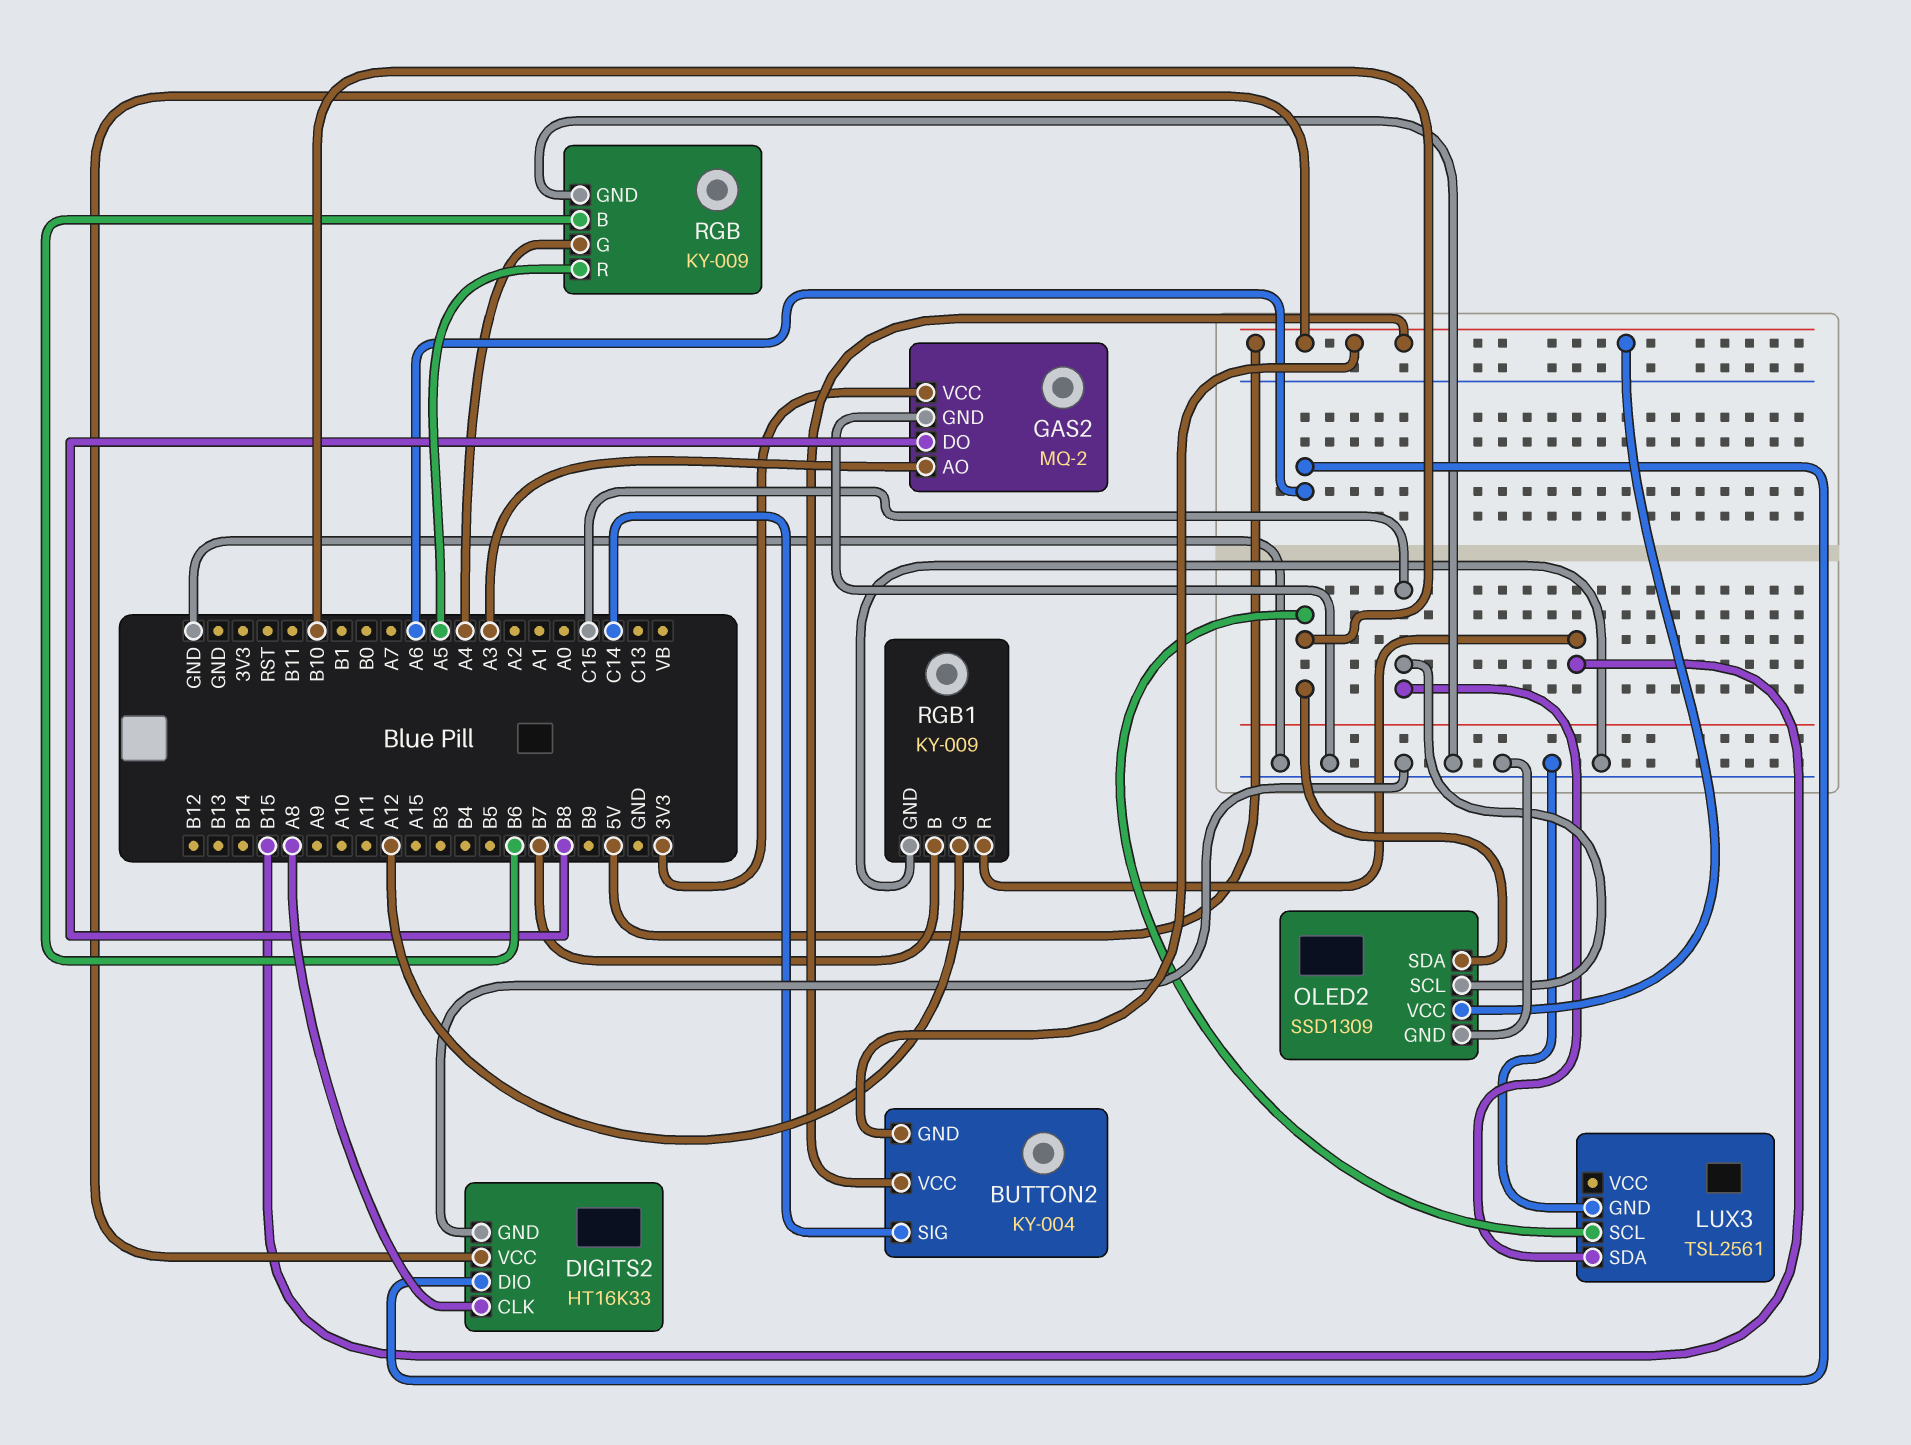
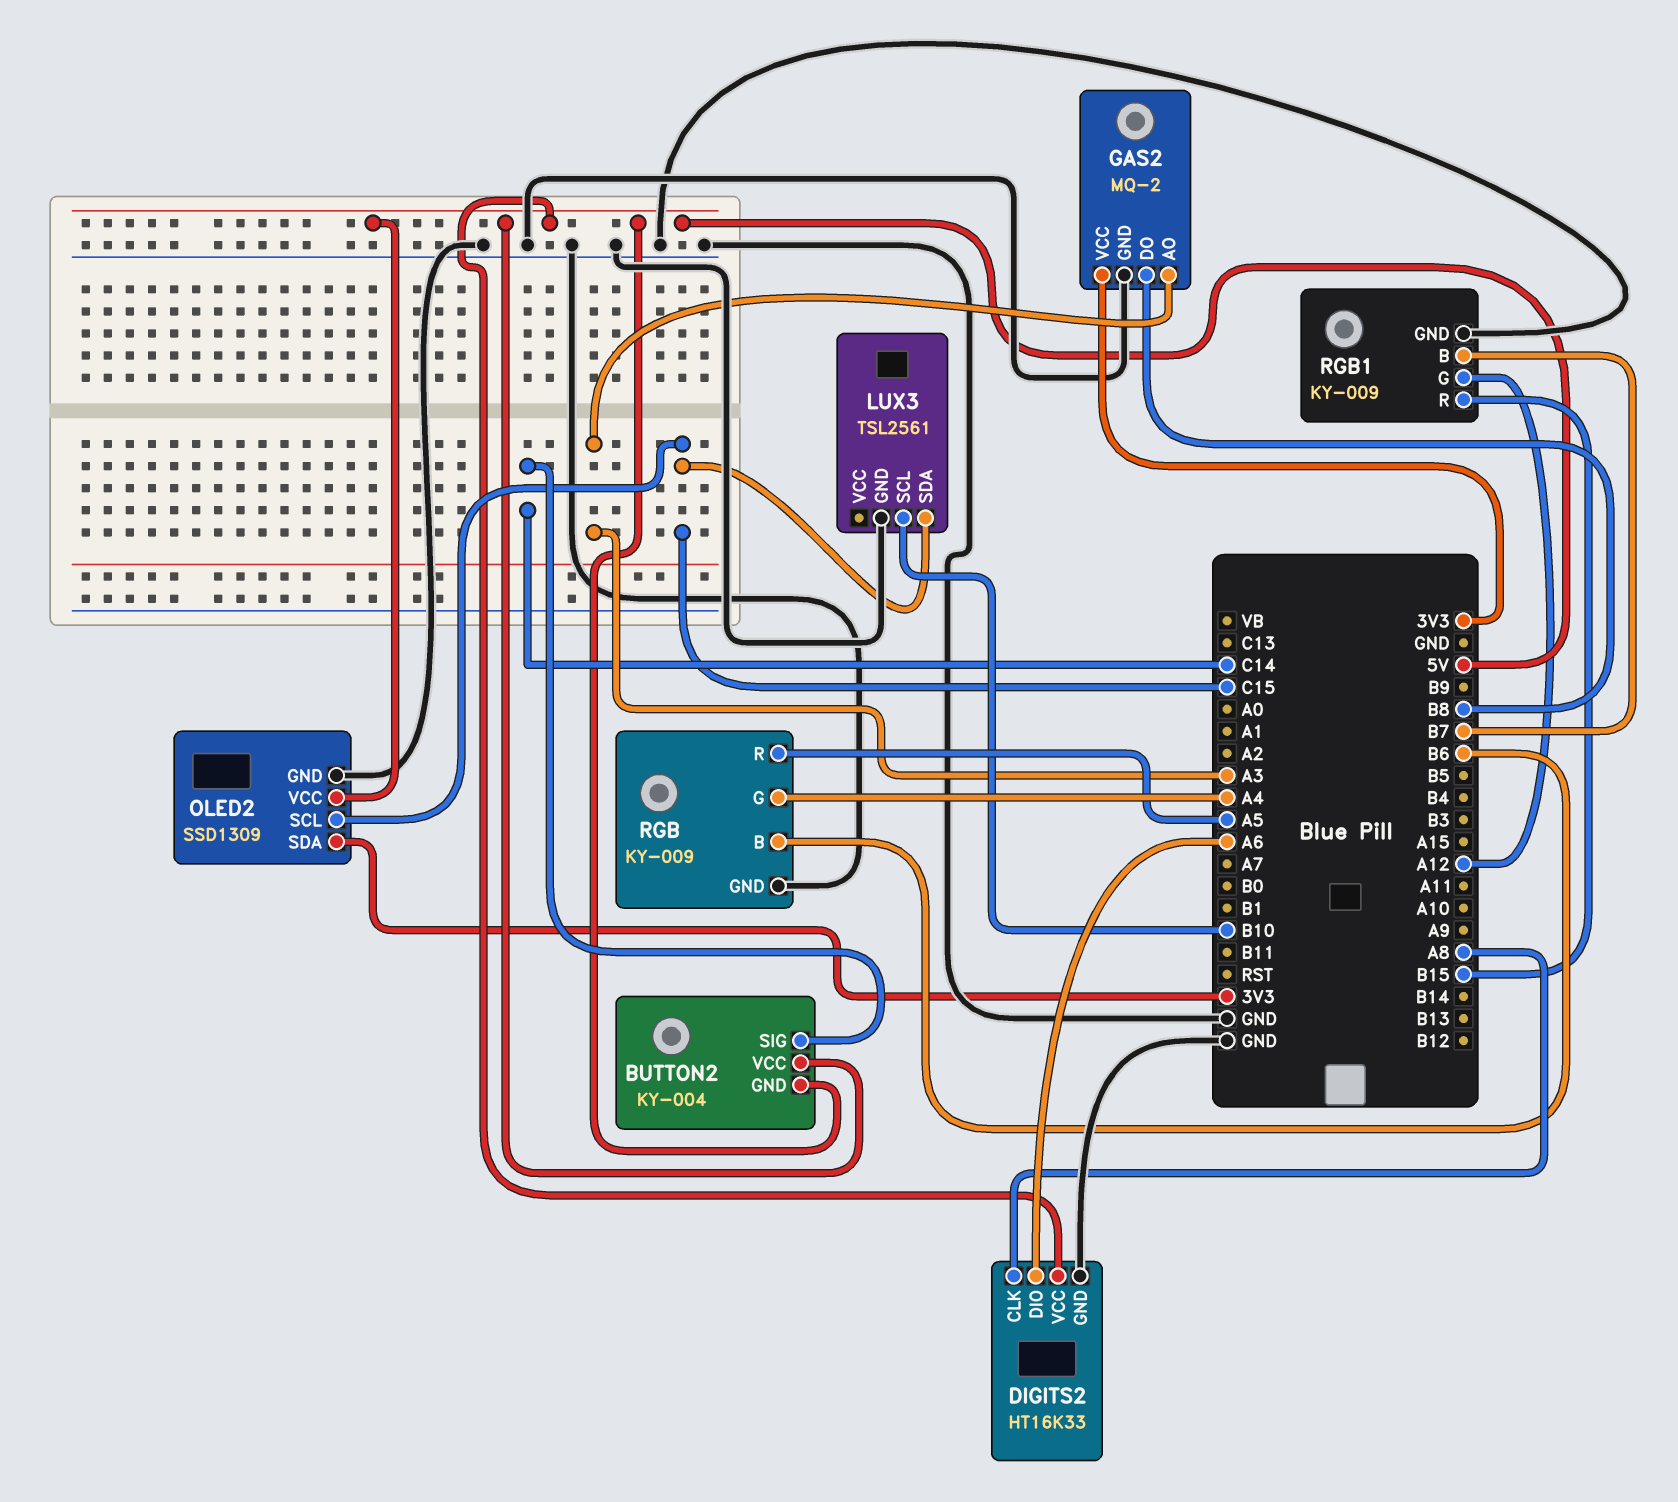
OLED2 pin SDA: B10 -> 3V3

